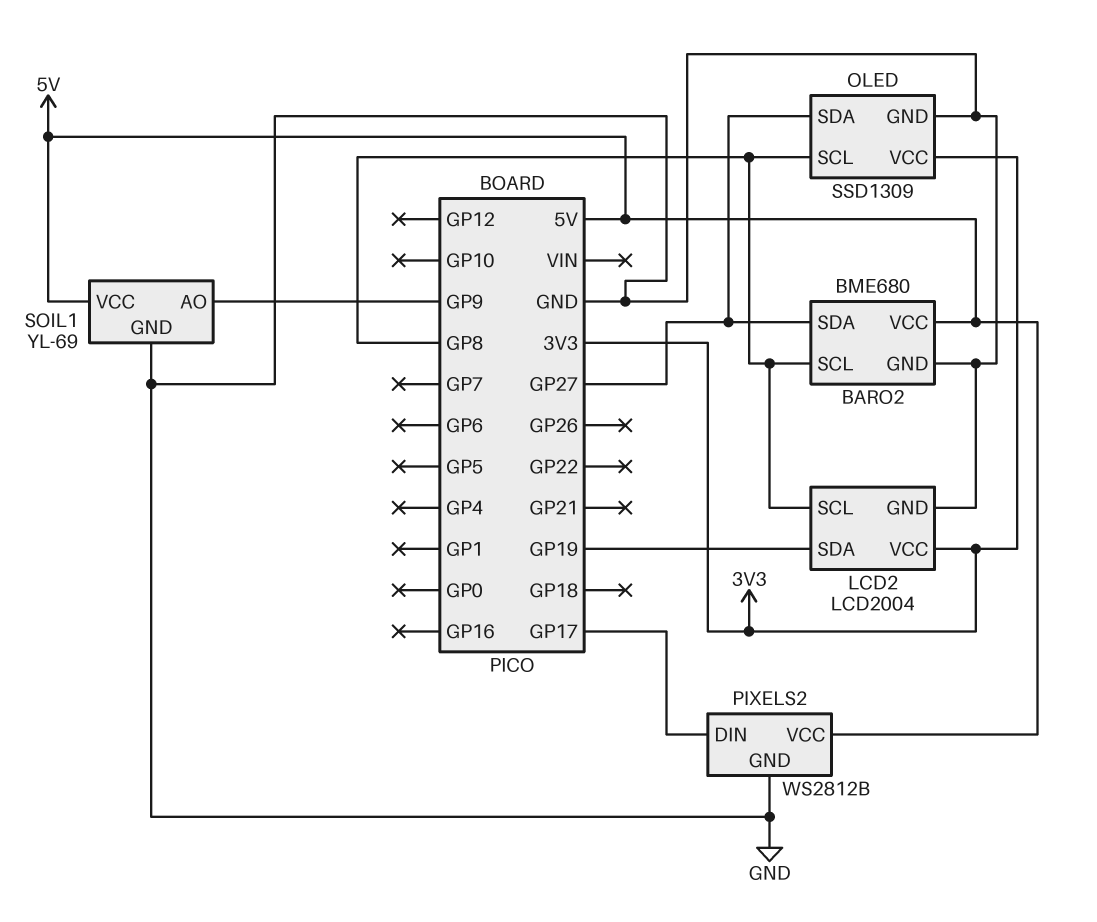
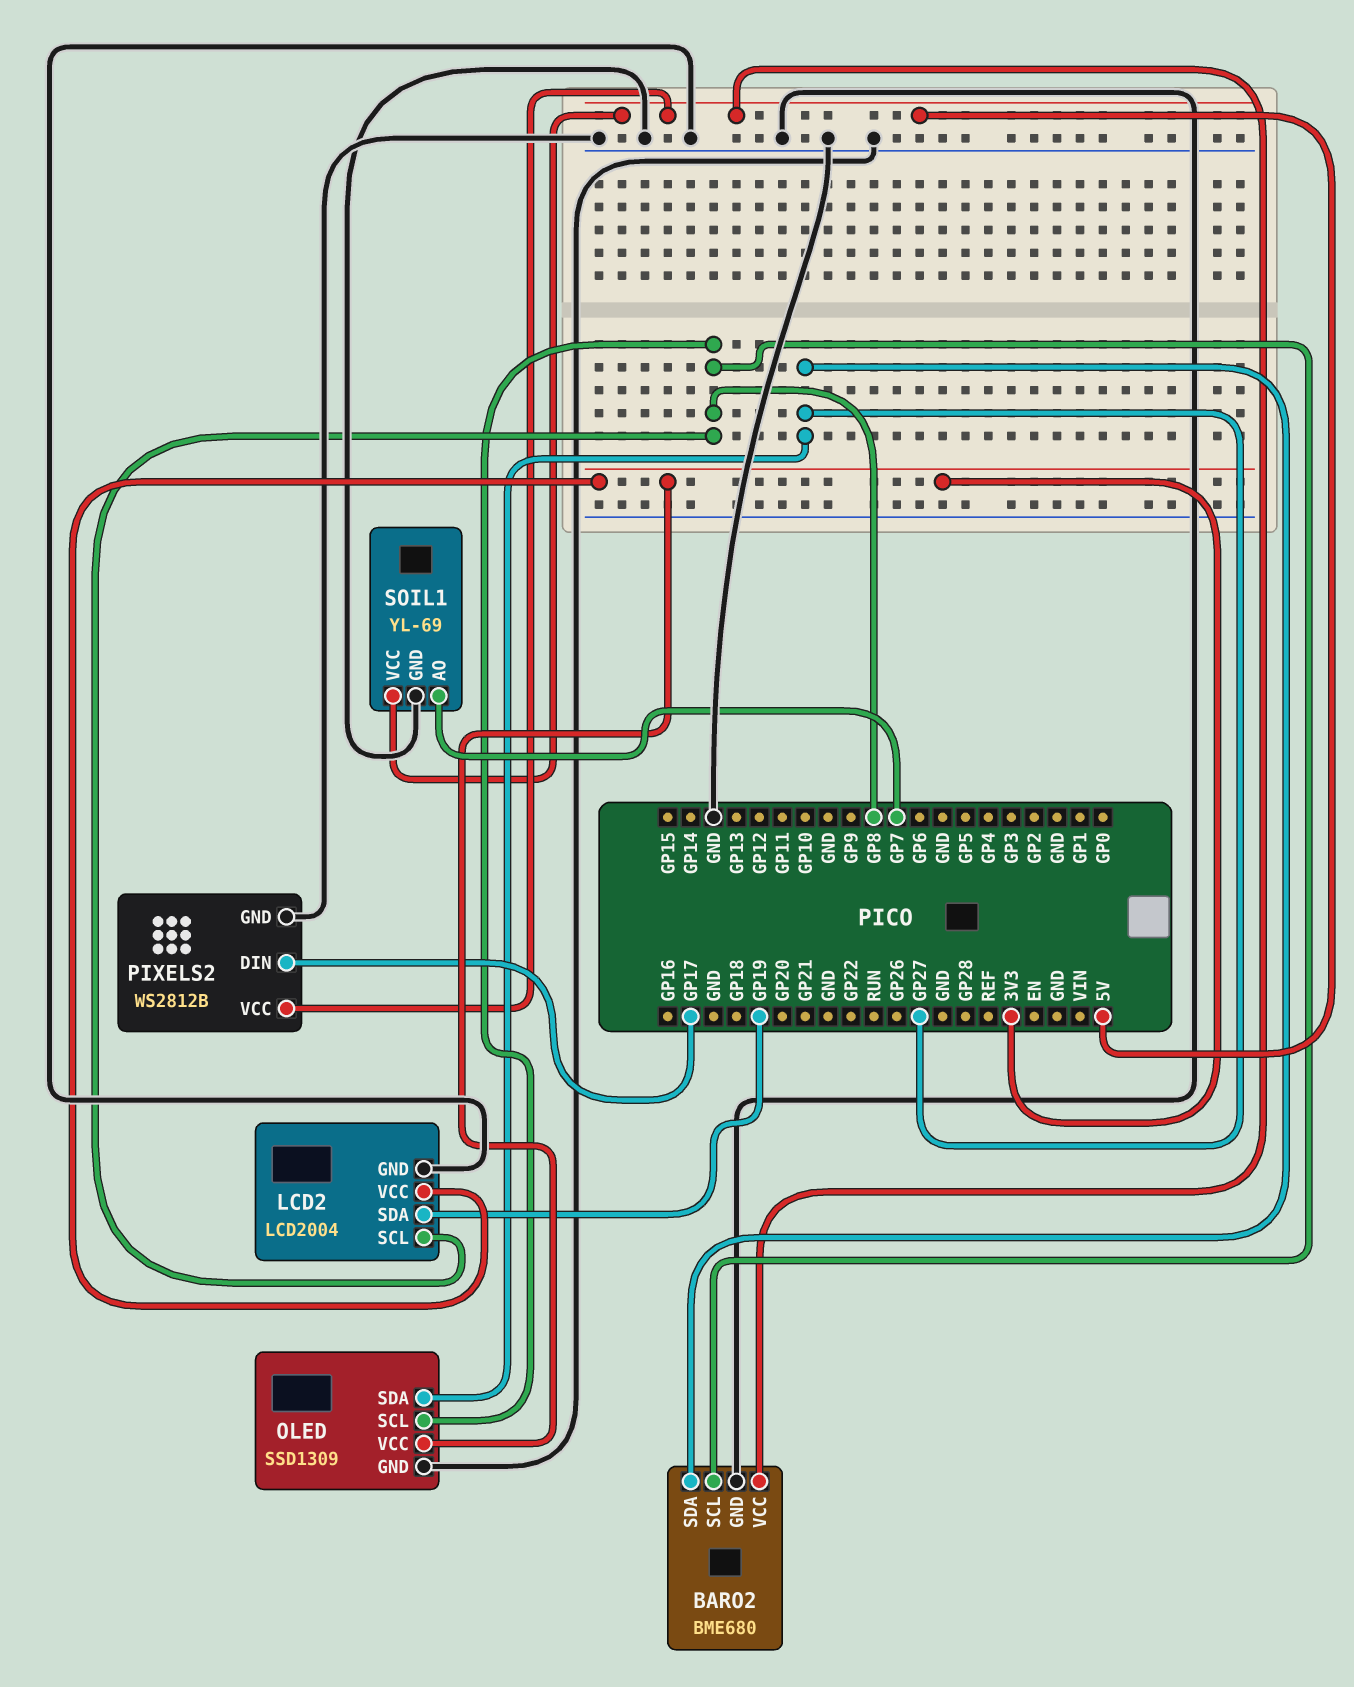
SOIL1 pin AO: GP9 -> GP7

